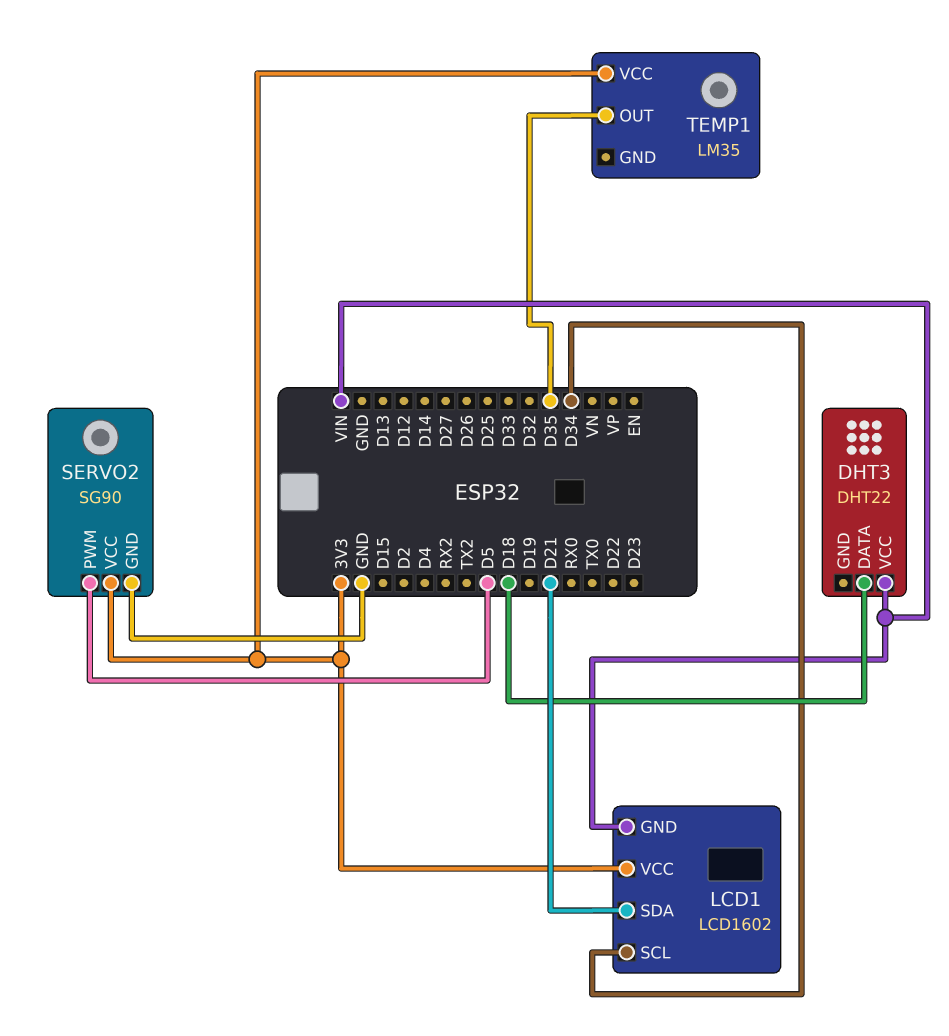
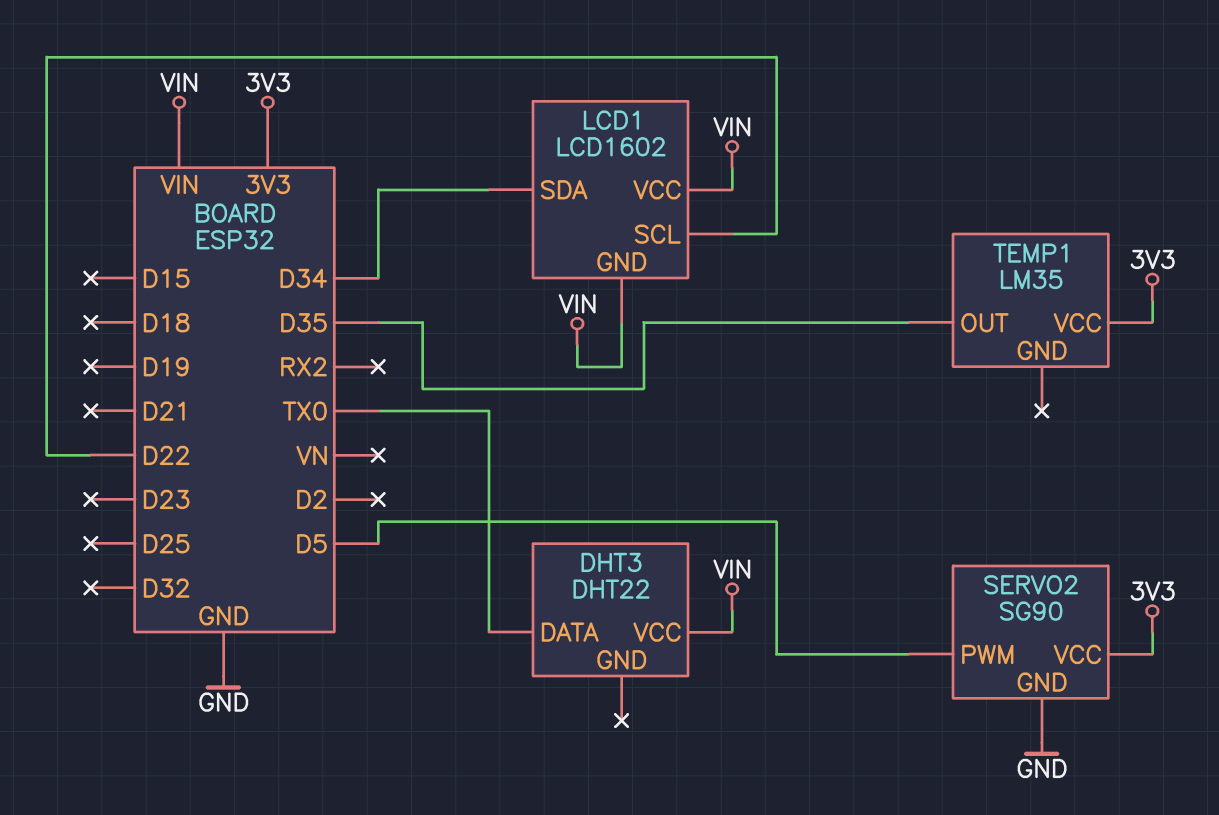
DHT3 pin DATA: D18 -> TX0
LCD1 pin SCL: D34 -> D22
LCD1 pin SDA: D21 -> D34
LCD1 pin VCC: 3V3 -> VIN

